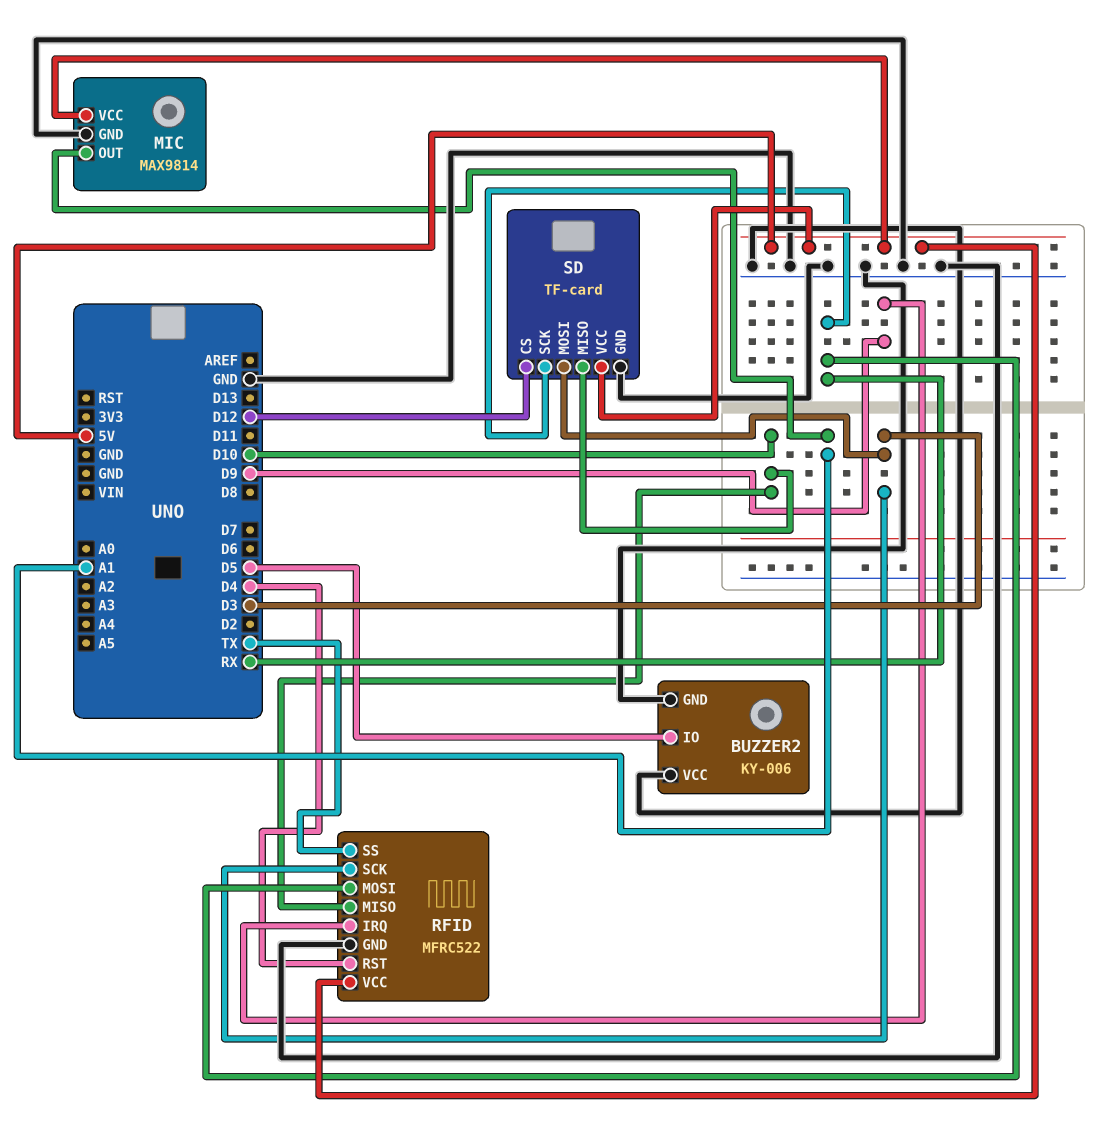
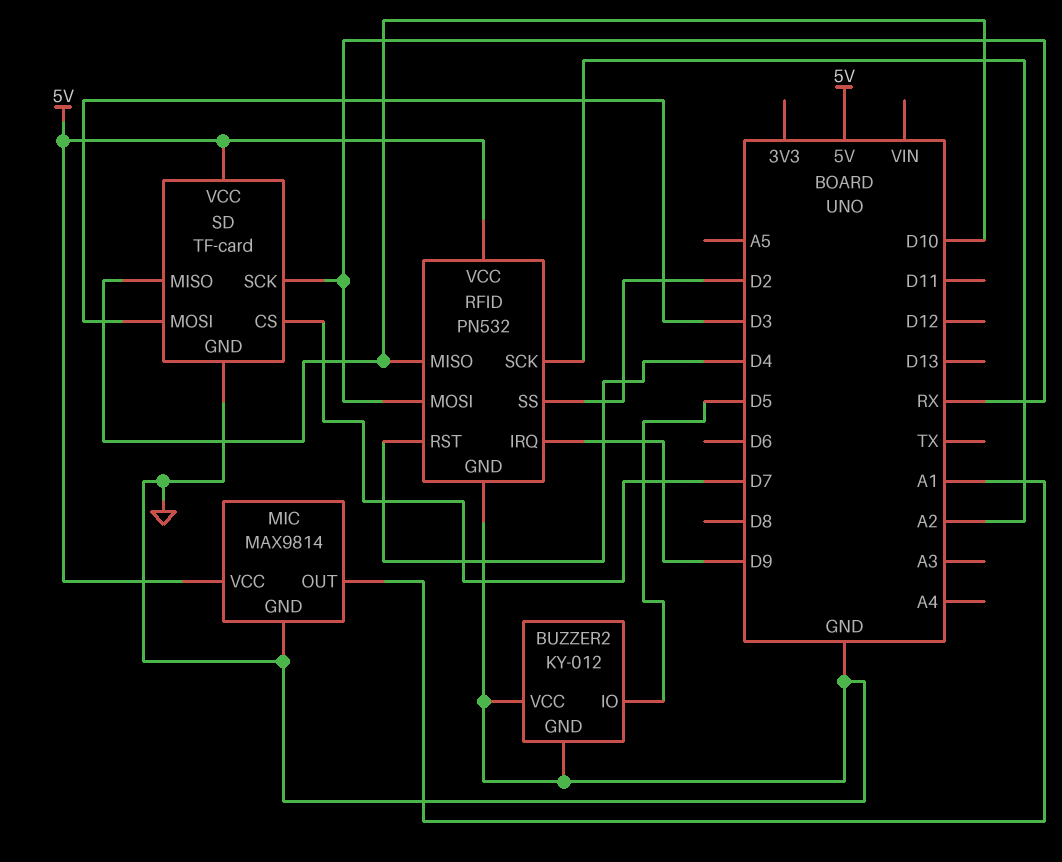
BUZZER2: KY-006 -> KY-012
RFID: MFRC522 -> PN532
RFID pin SCK: D3 -> A2
RFID pin SS: TX -> D2
SD pin CS: D12 -> D7

